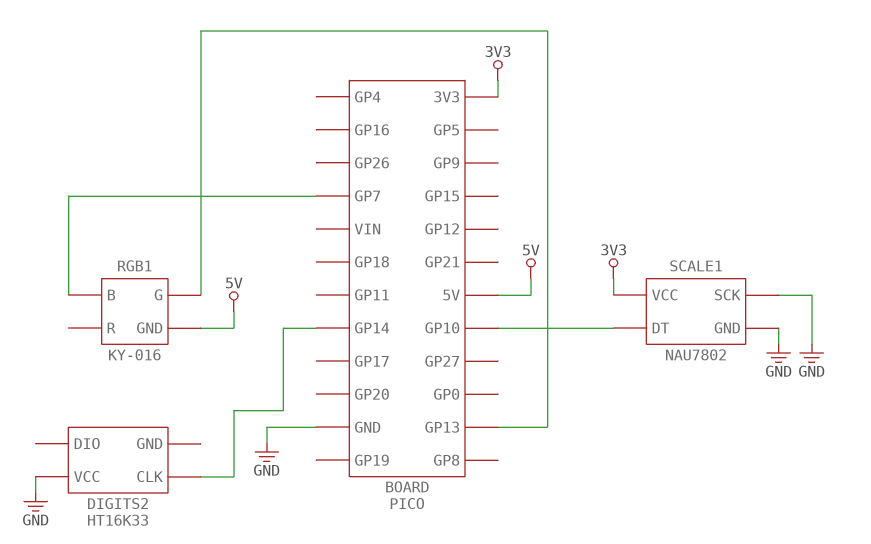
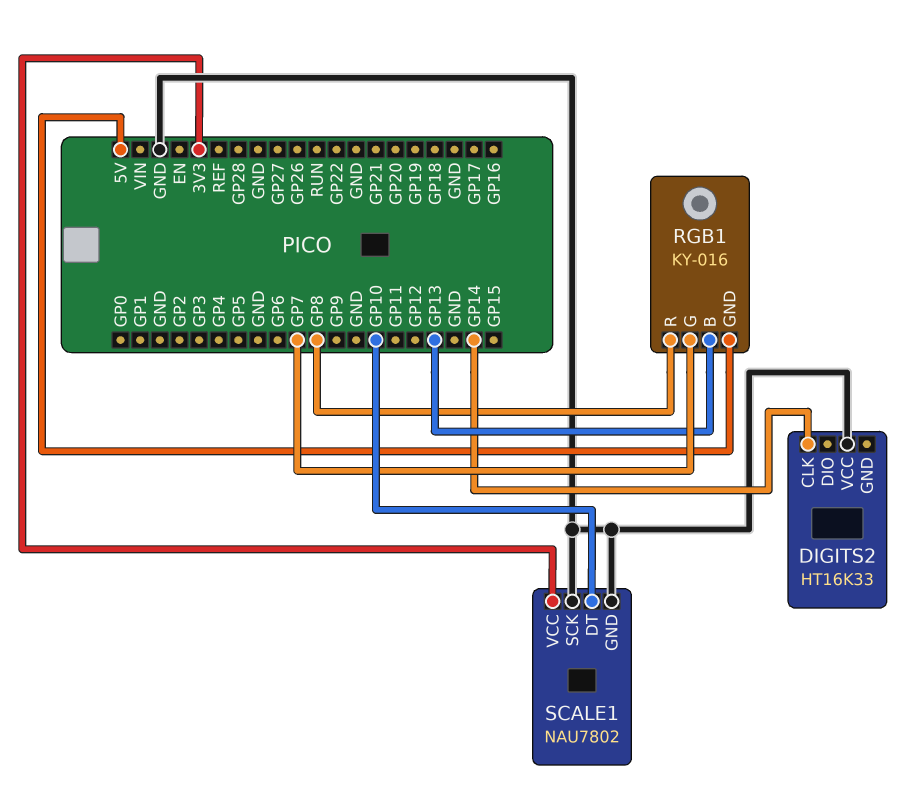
RGB1 pin B: GP7 -> GP13
RGB1 pin G: GP13 -> GP7
RGB1 pin R: none -> GP8

